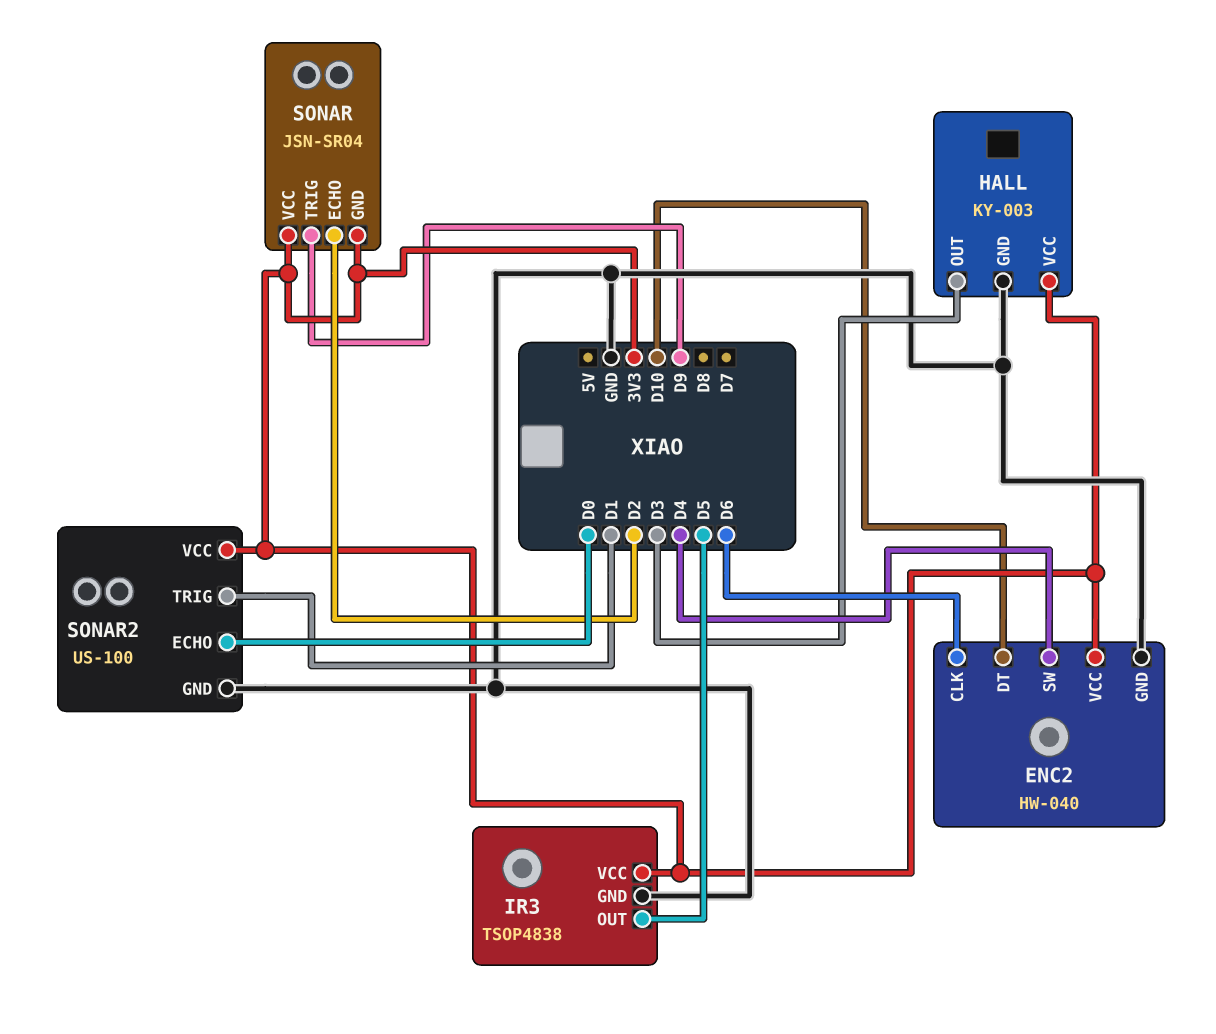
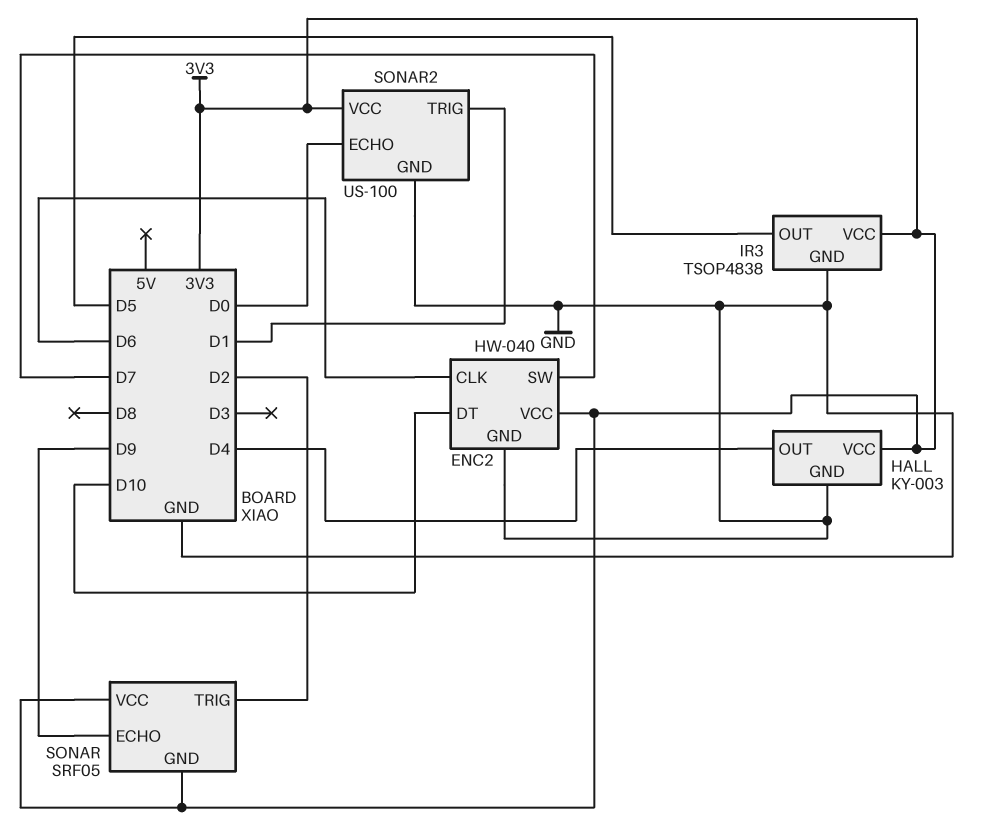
ENC2 pin SW: D4 -> D7
HALL pin OUT: D3 -> D4
SONAR: JSN-SR04 -> SRF05
SONAR pin ECHO: D2 -> D9
SONAR pin TRIG: D9 -> D2

